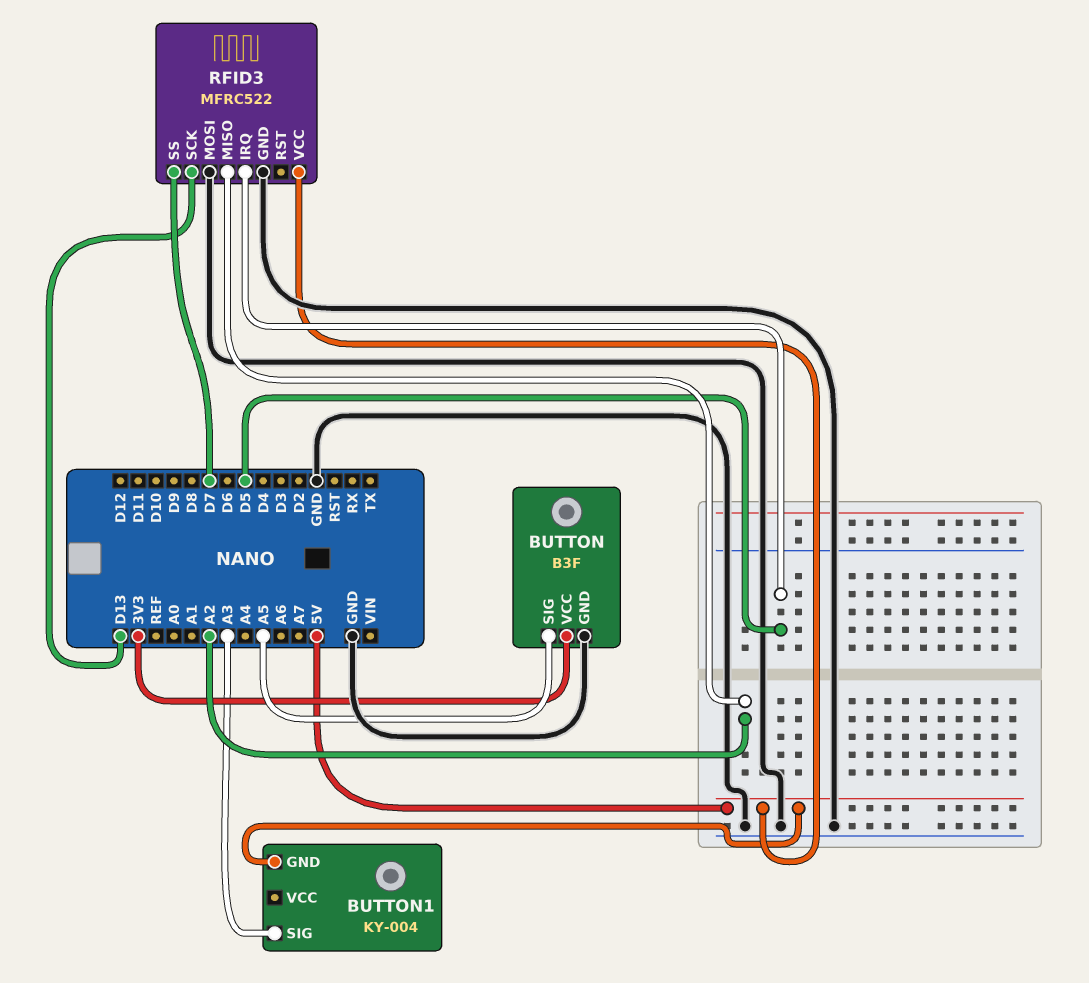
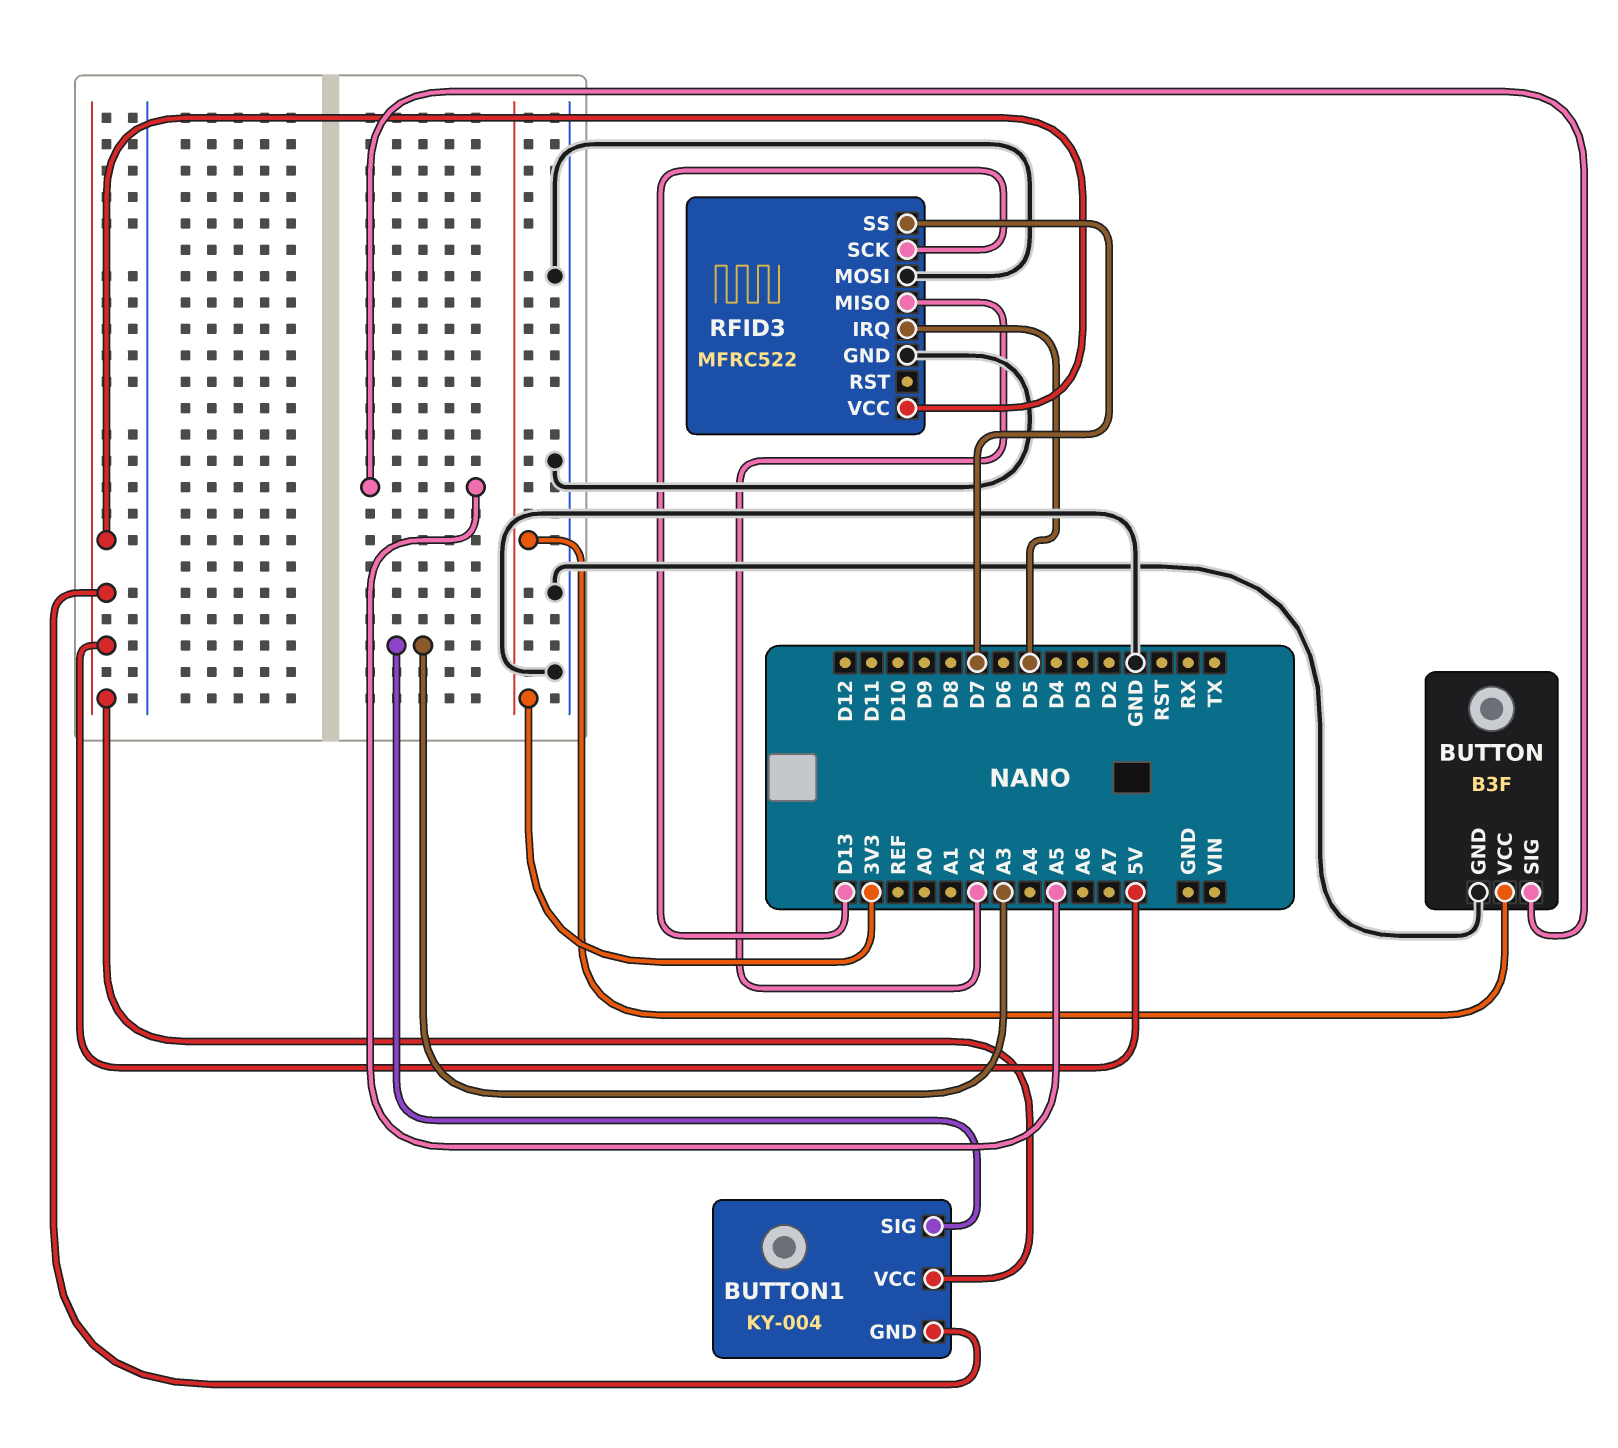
BUTTON1 pin VCC: none -> 5V

